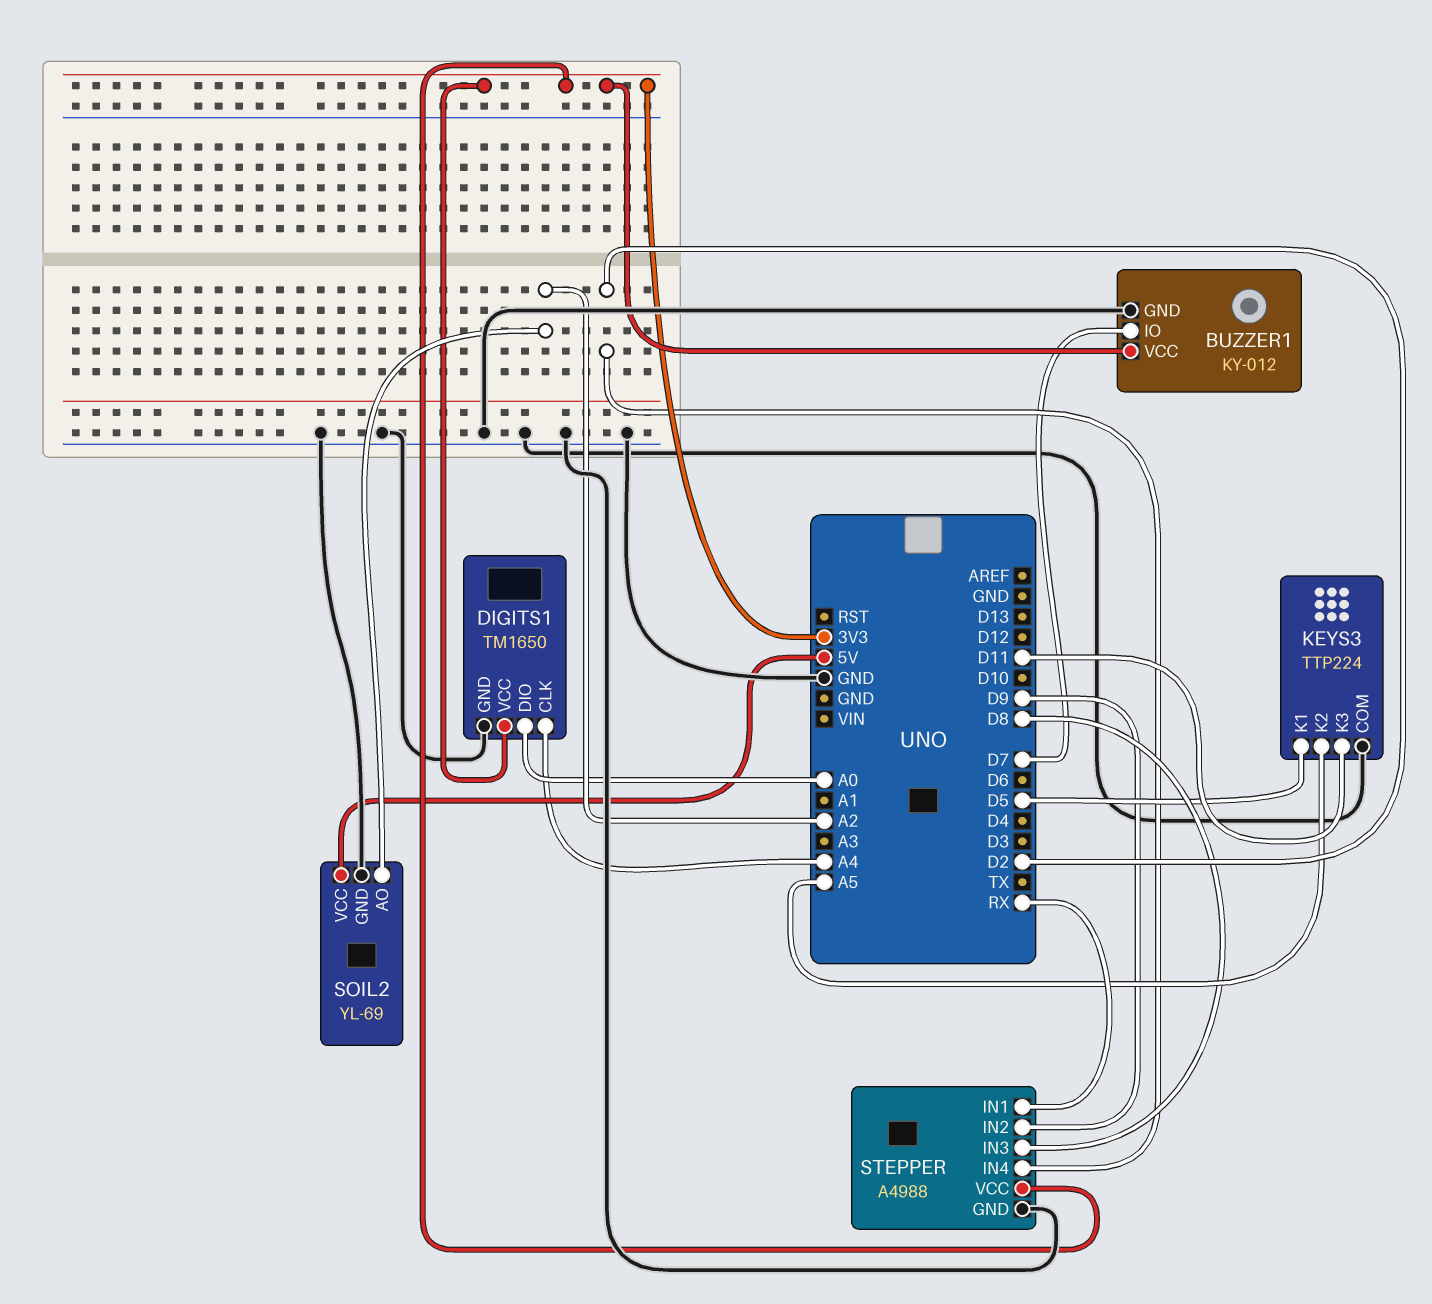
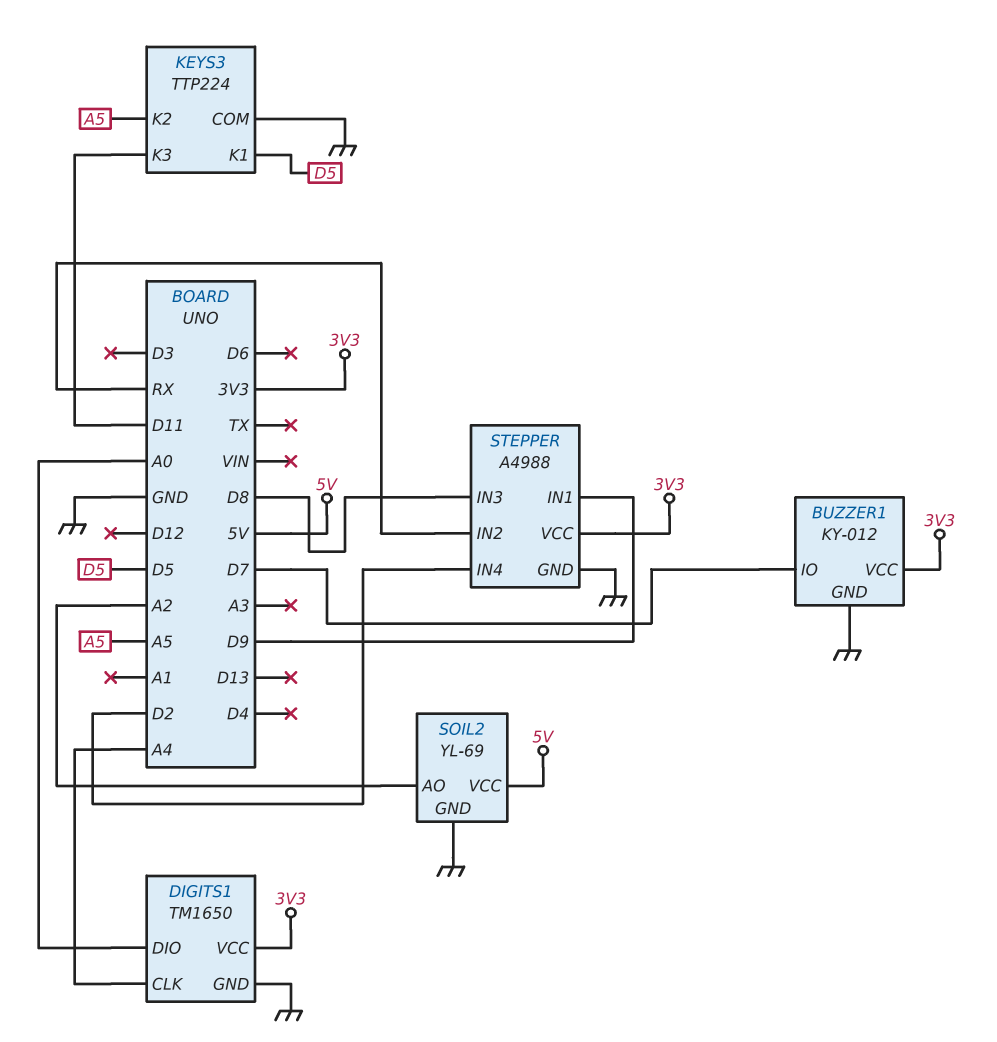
STEPPER pin IN1: RX -> D9
STEPPER pin IN2: D9 -> RX

